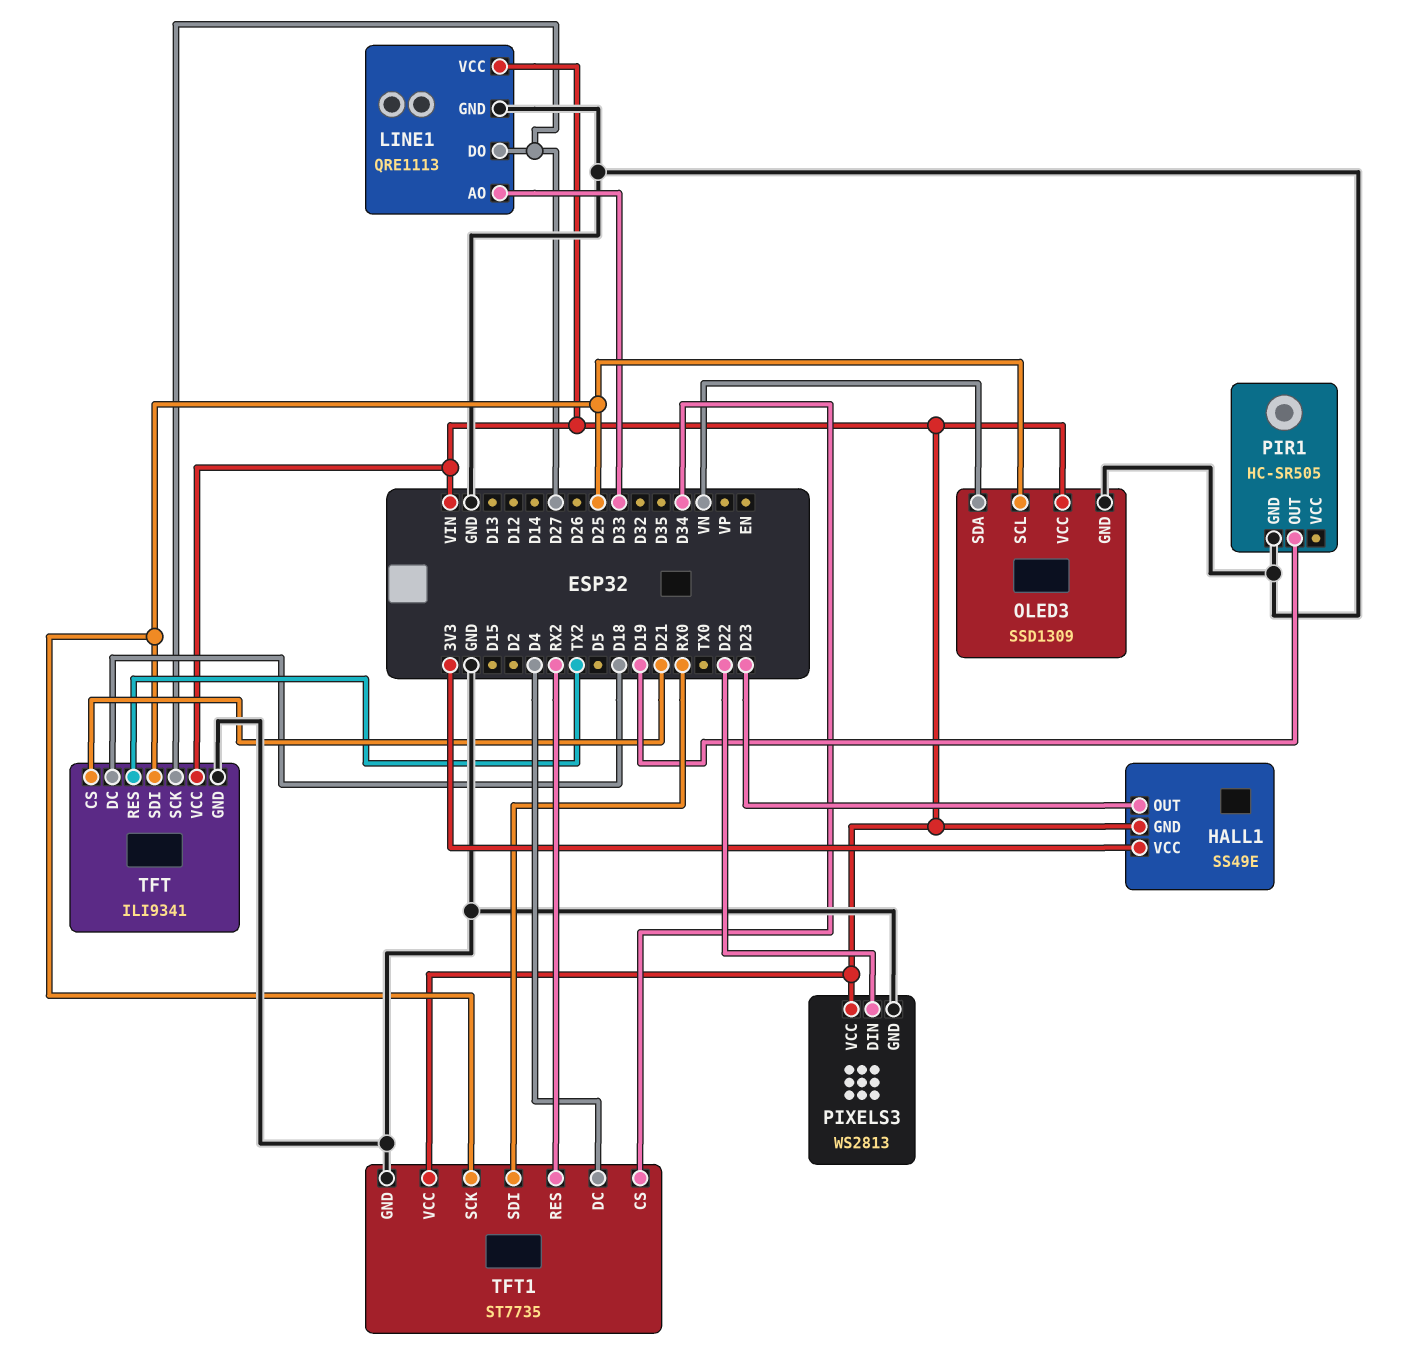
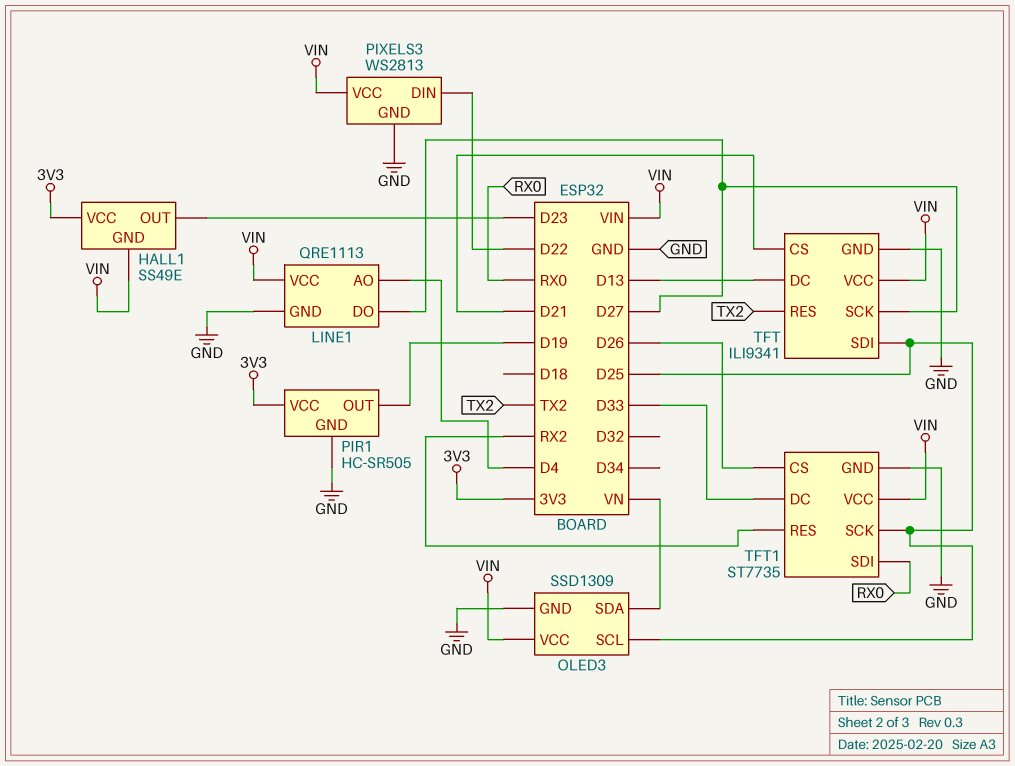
LINE1 pin AO: D33 -> D4
PIR1 pin VCC: none -> 3V3
TFT pin DC: D18 -> D13
TFT1 pin CS: D34 -> D26
TFT1 pin DC: D4 -> D33

